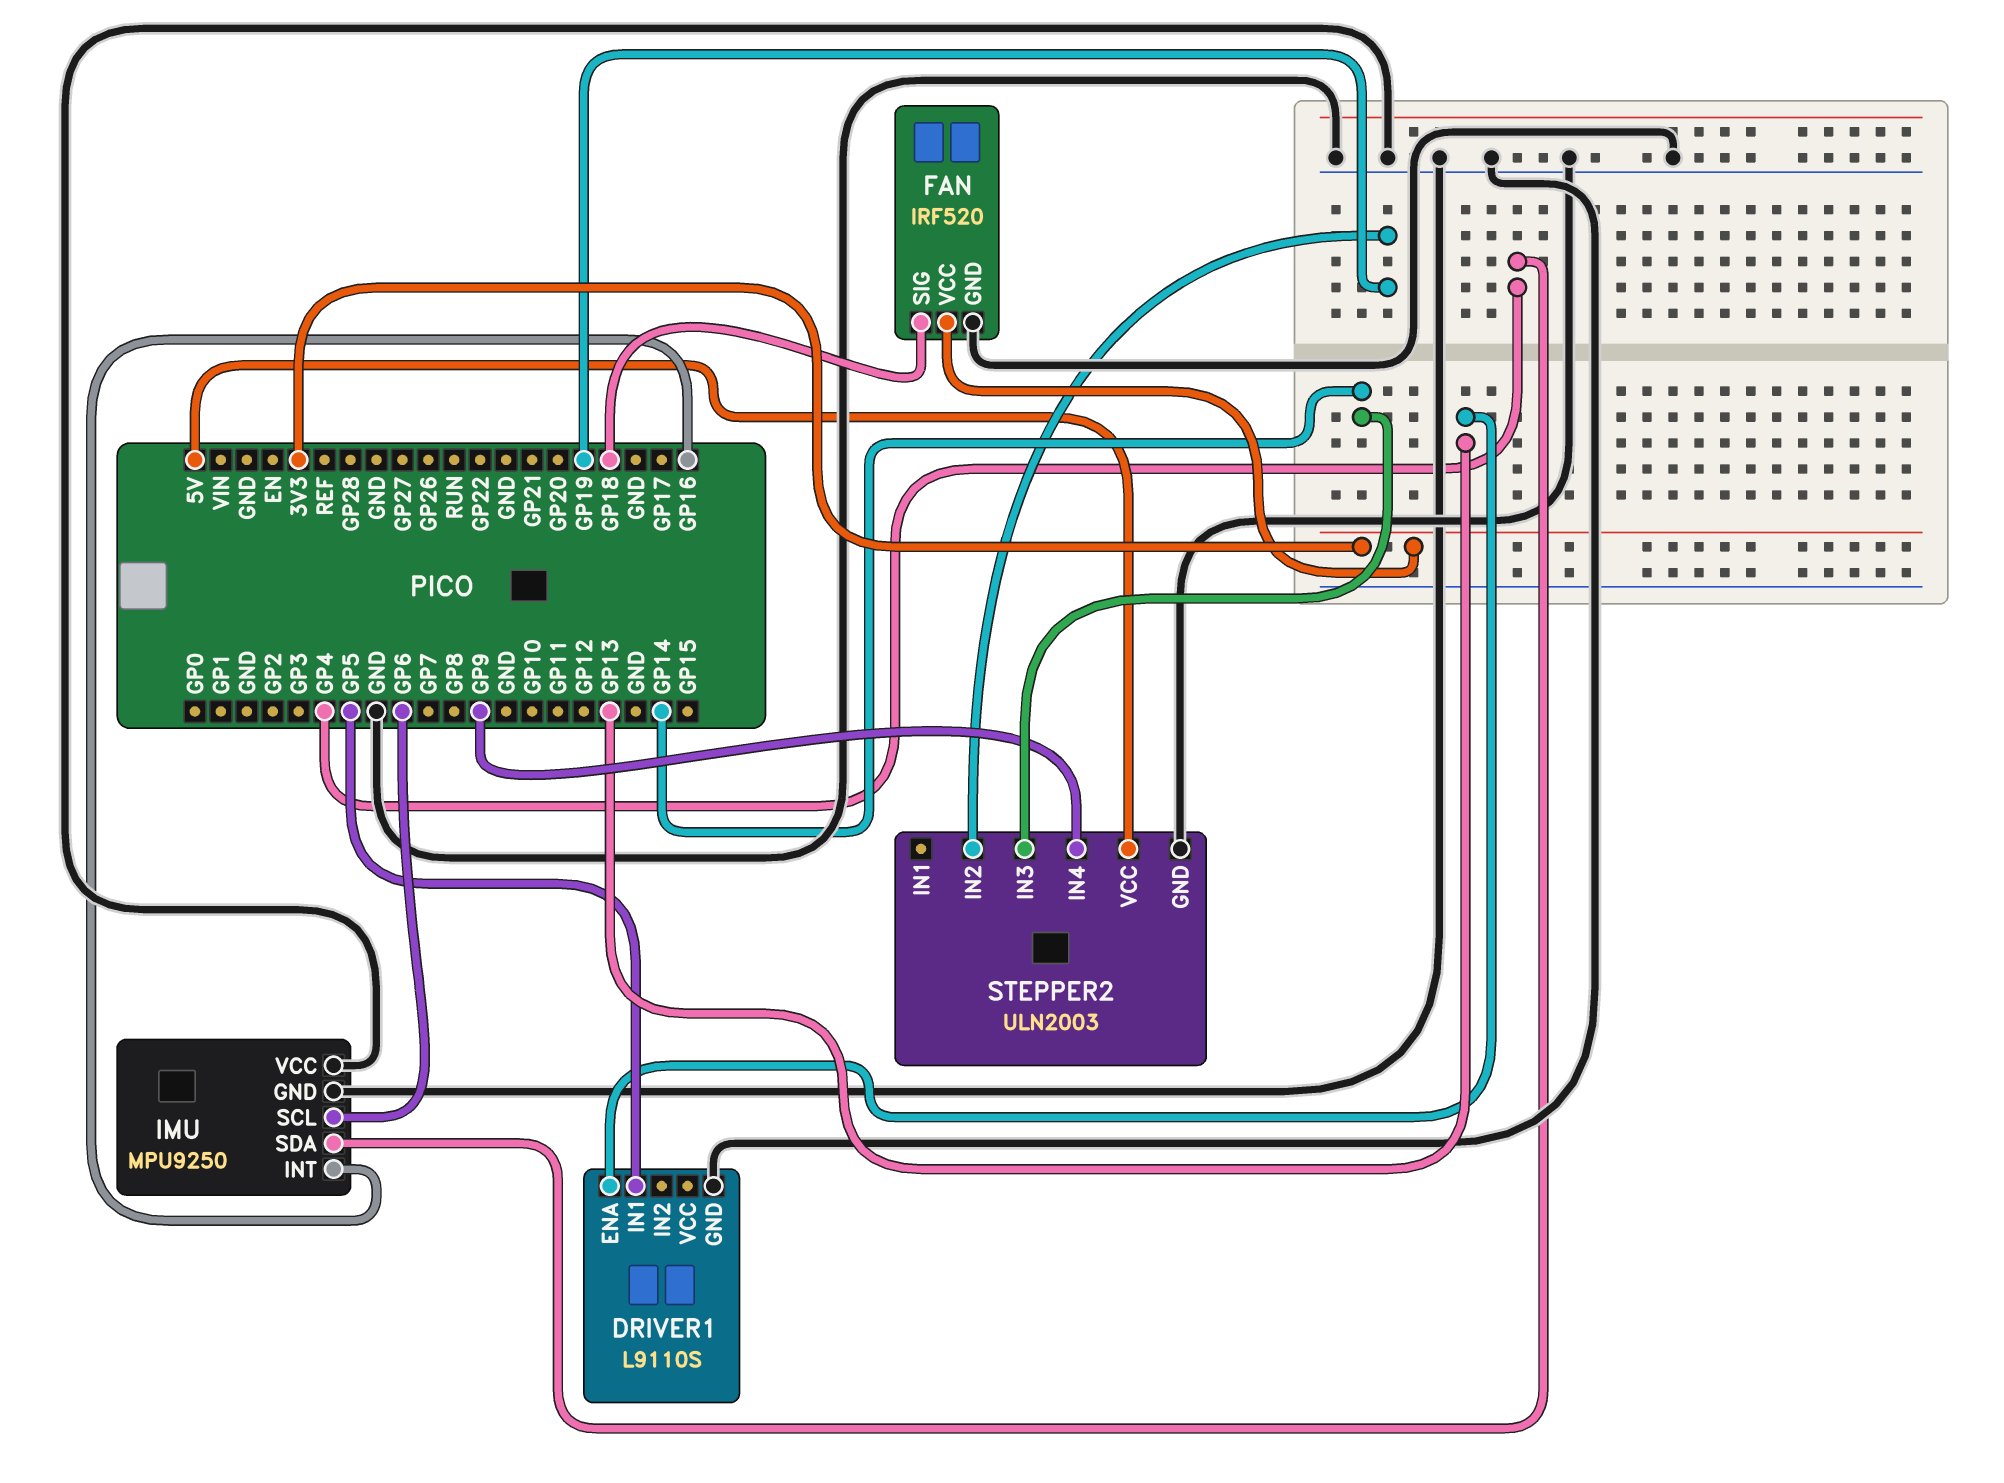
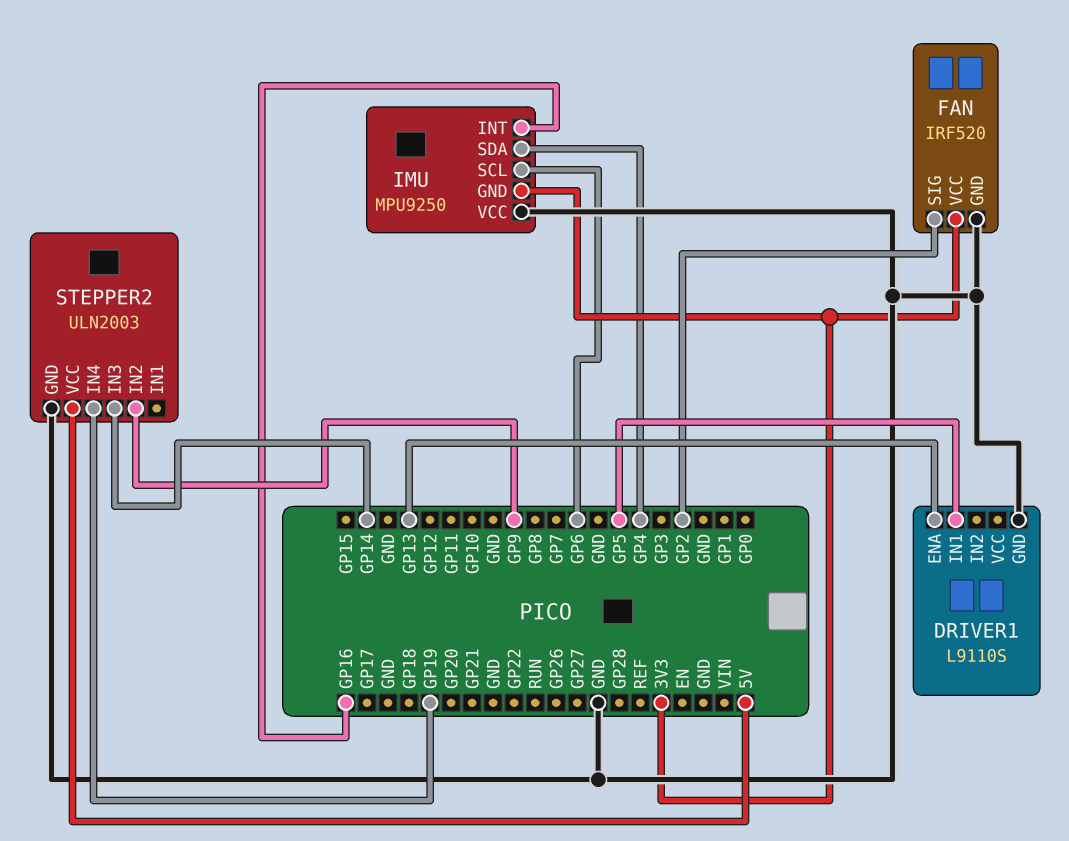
FAN pin SIG: GP18 -> GP2
IMU pin GND: GND -> 3V3
STEPPER2 pin IN2: GP19 -> GP9
STEPPER2 pin IN4: GP9 -> GP19

